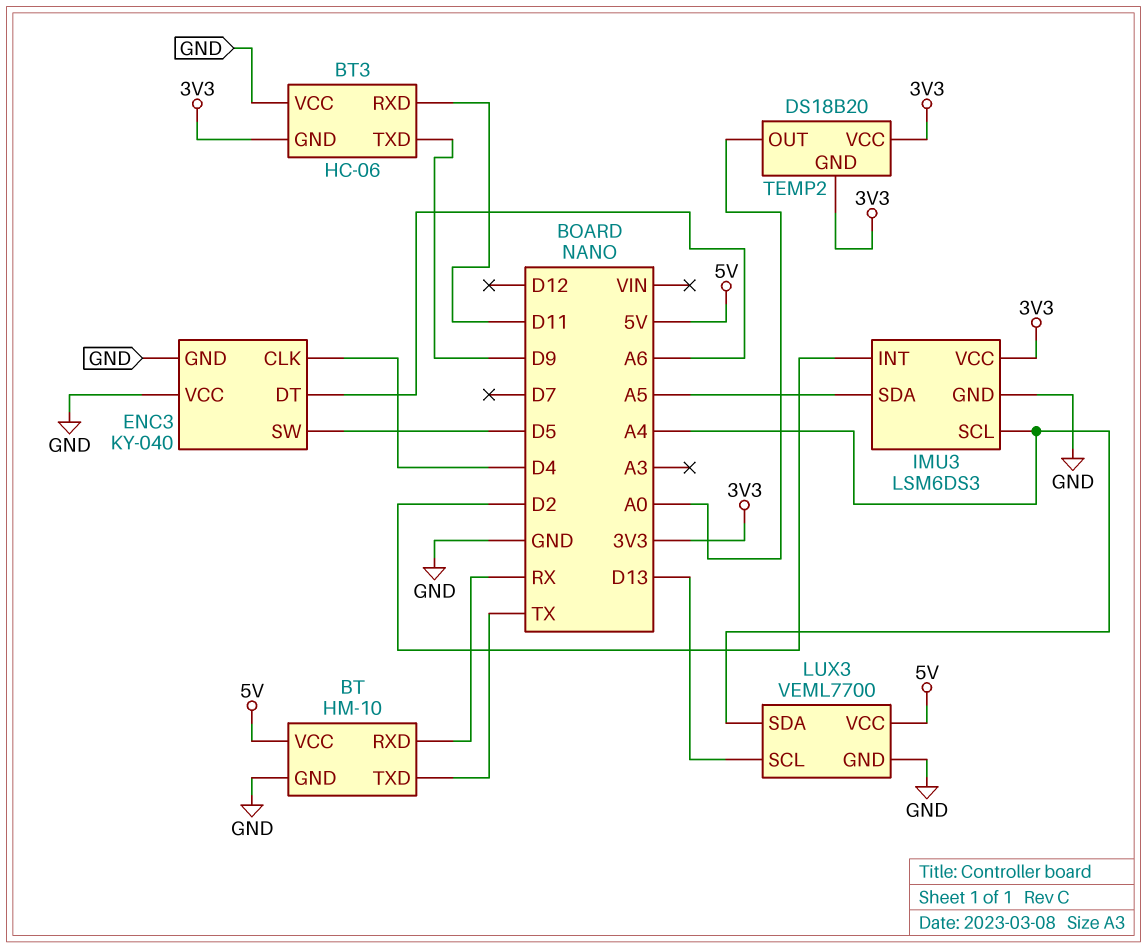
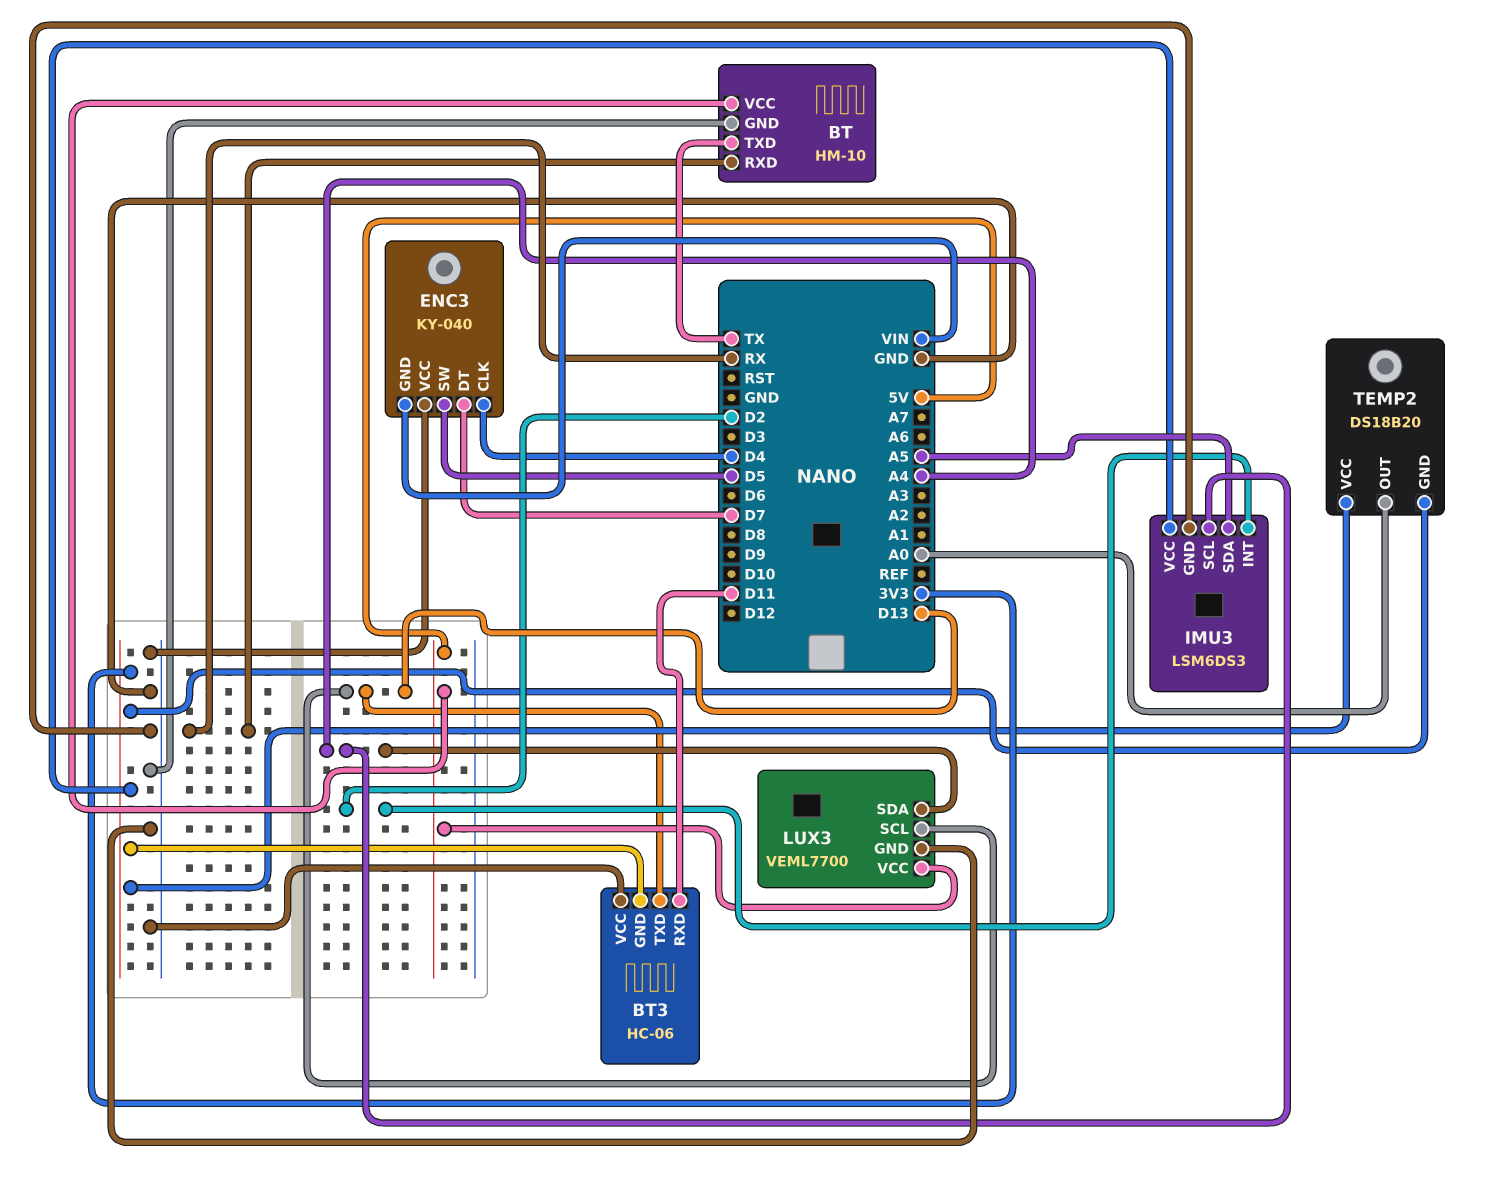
BT3 pin TXD: D9 -> D13
ENC3 pin DT: A6 -> D7
ENC3 pin GND: GND -> VIN

